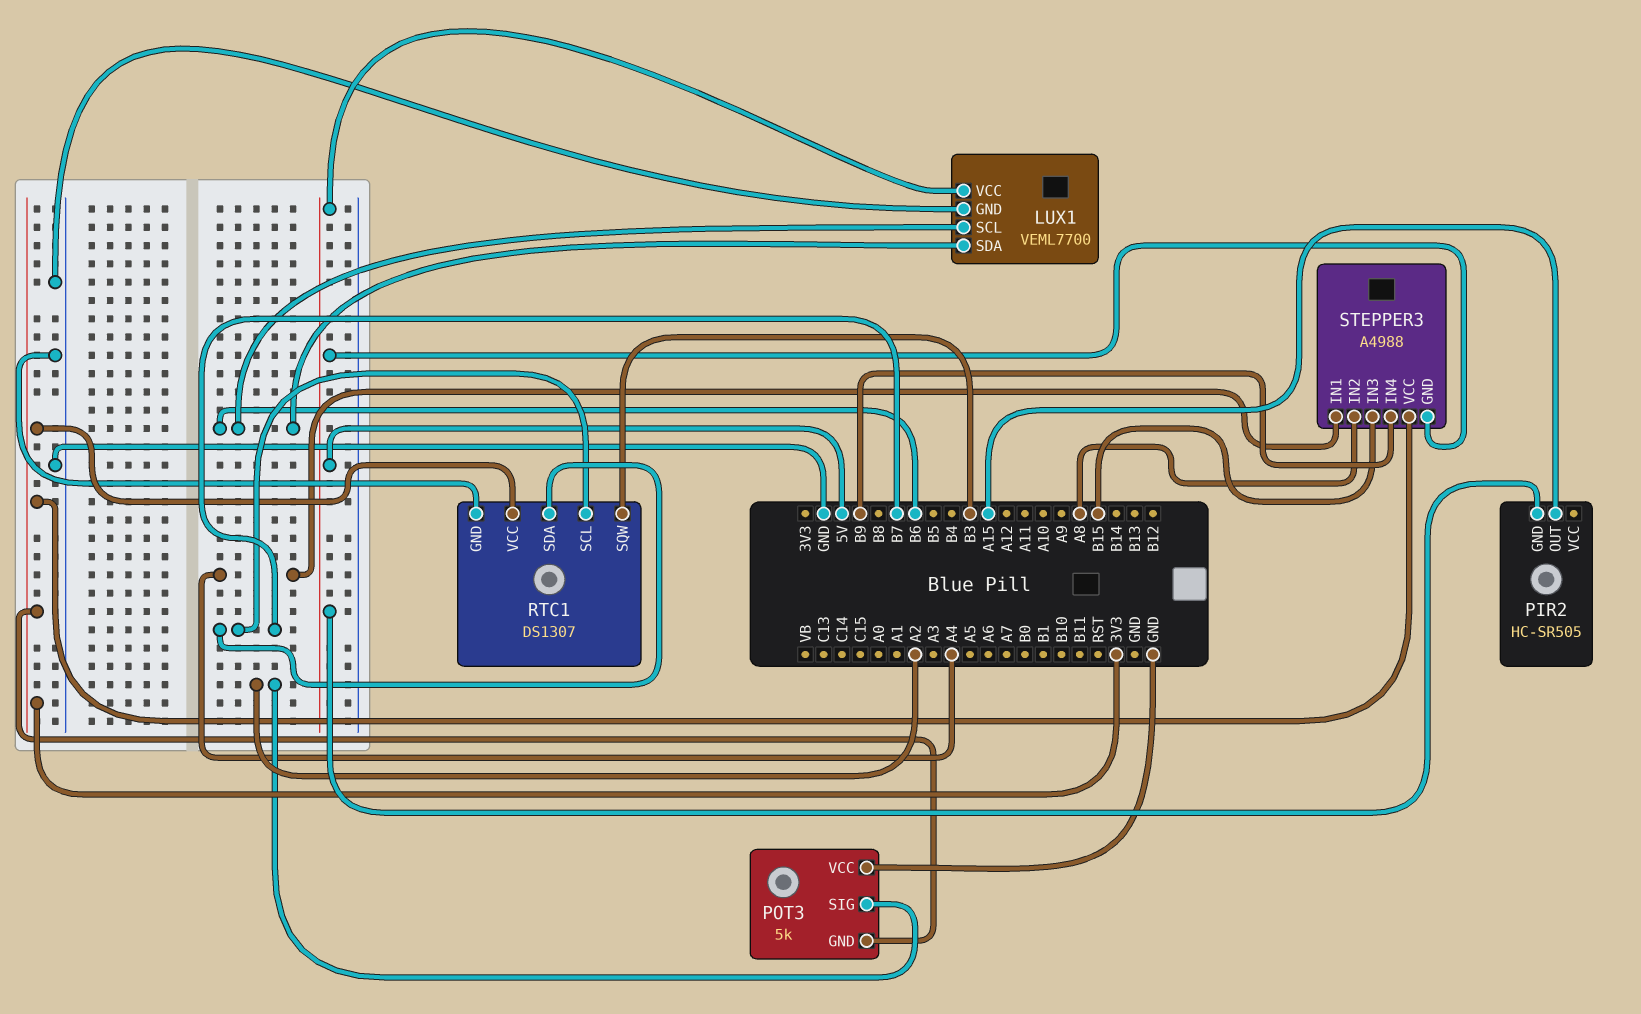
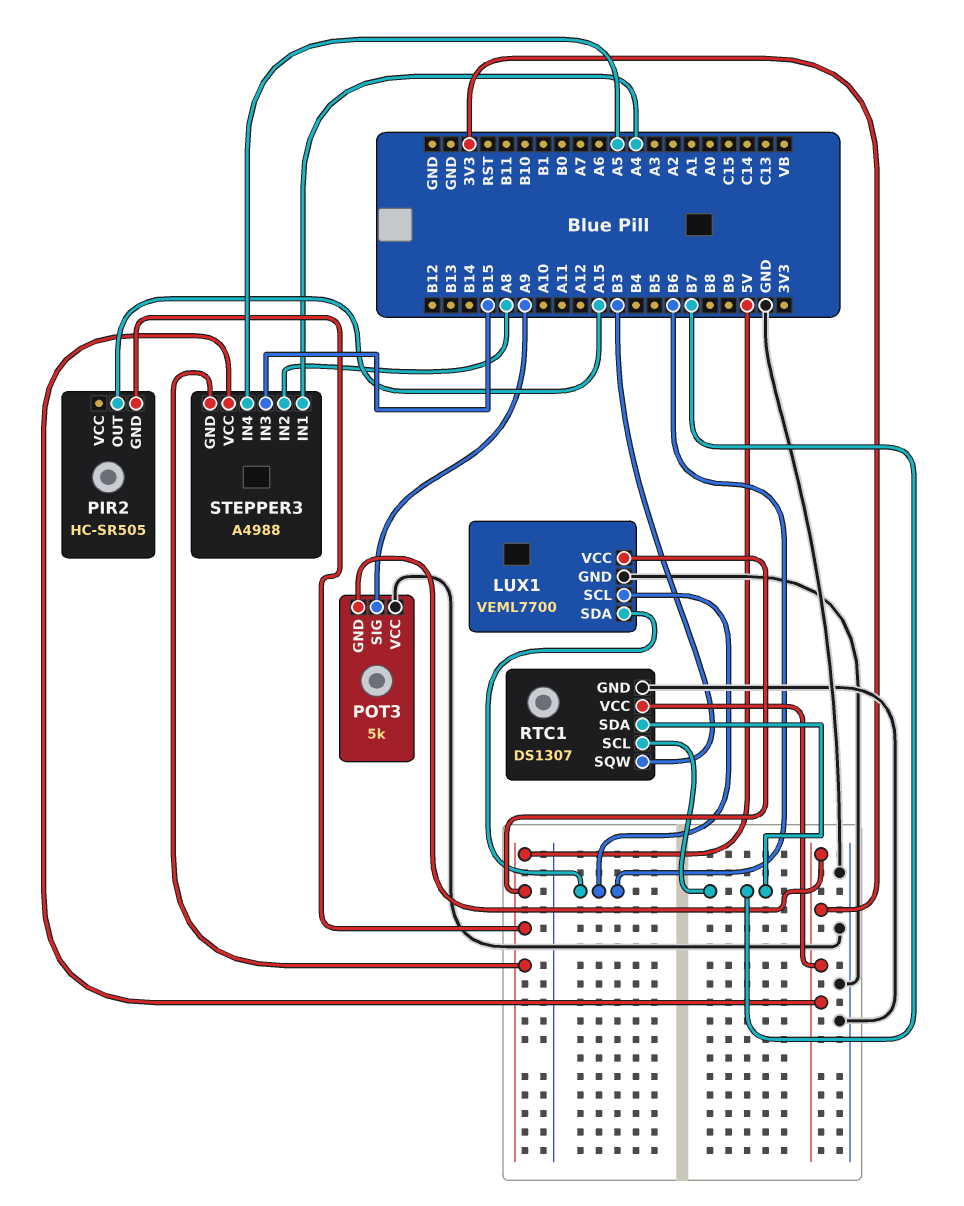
POT3 pin SIG: A2 -> A9
STEPPER3 pin IN4: B9 -> A5

